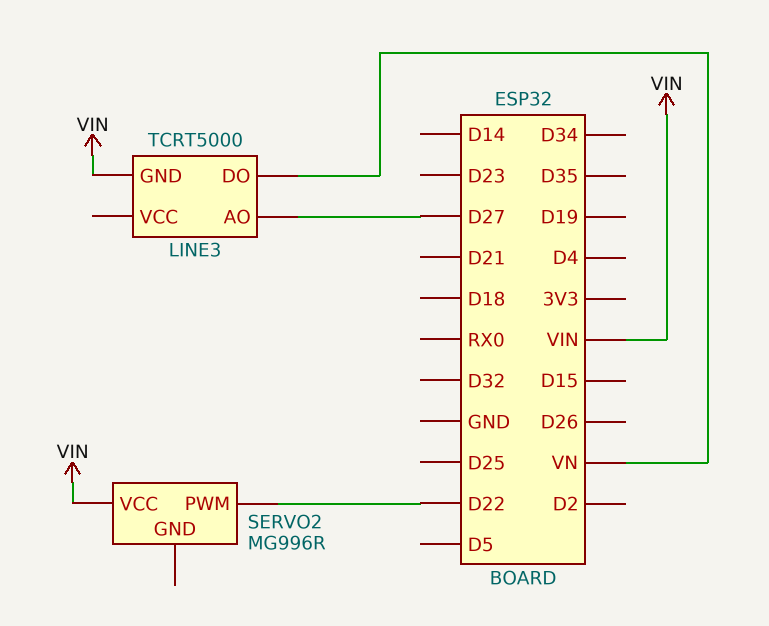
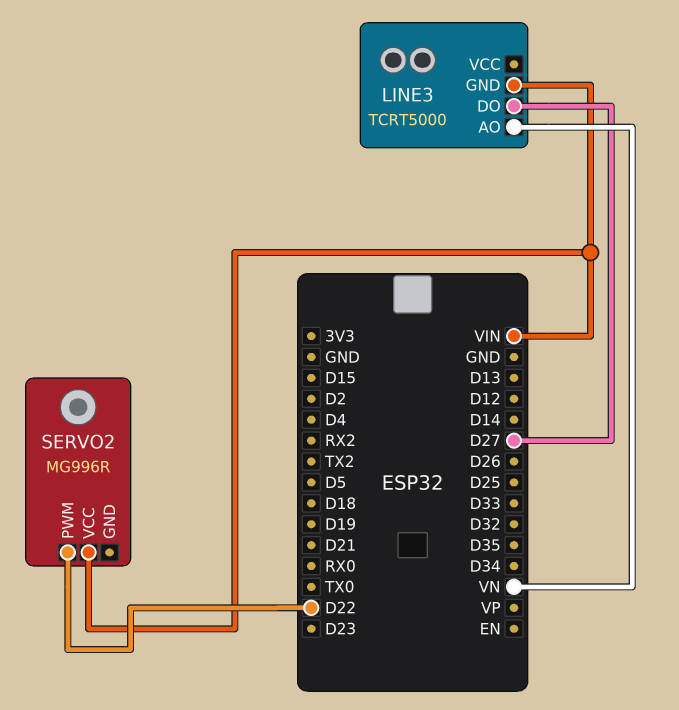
LINE3 pin AO: D27 -> VN
LINE3 pin DO: VN -> D27

